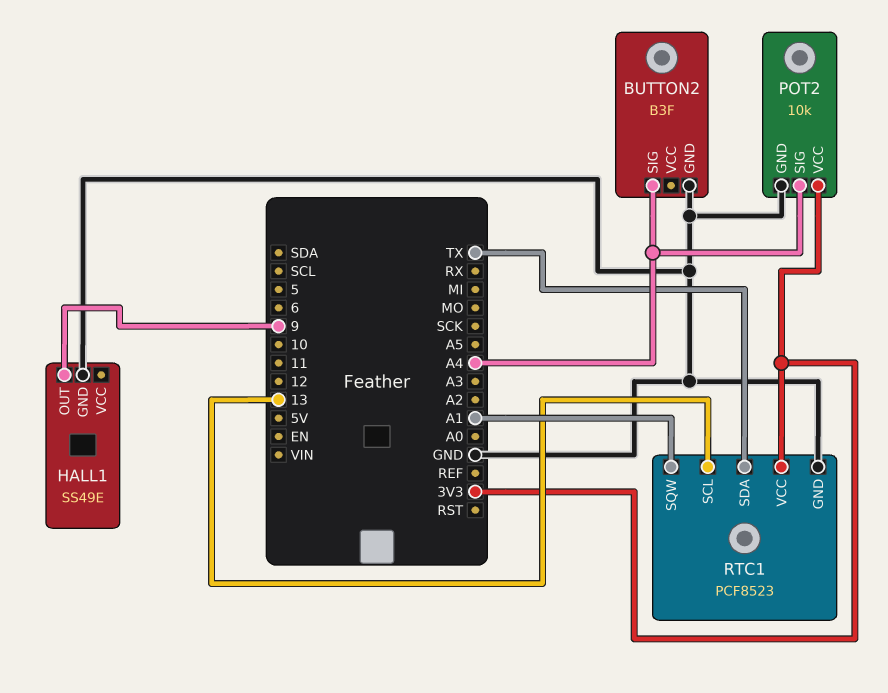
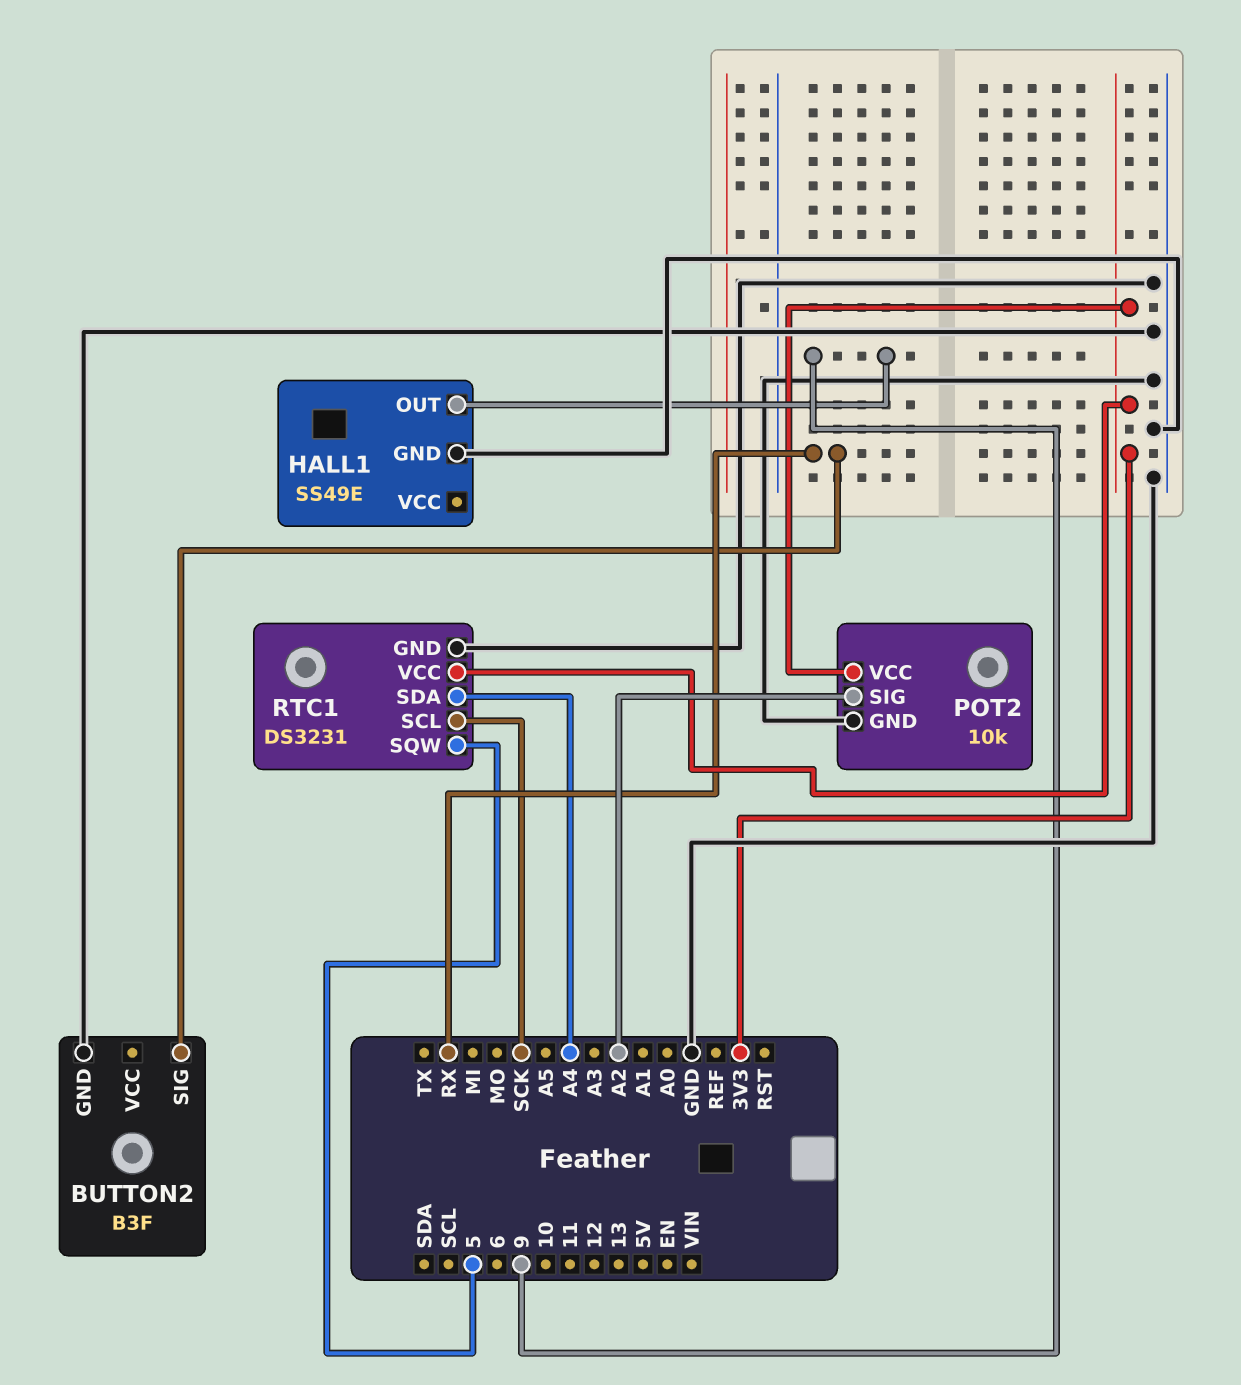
BUTTON2 pin SIG: A4 -> RX
POT2 pin SIG: A4 -> A2
RTC1: PCF8523 -> DS3231
RTC1 pin SCL: 13 -> SCK
RTC1 pin SDA: TX -> A4
RTC1 pin SQW: A1 -> 5

